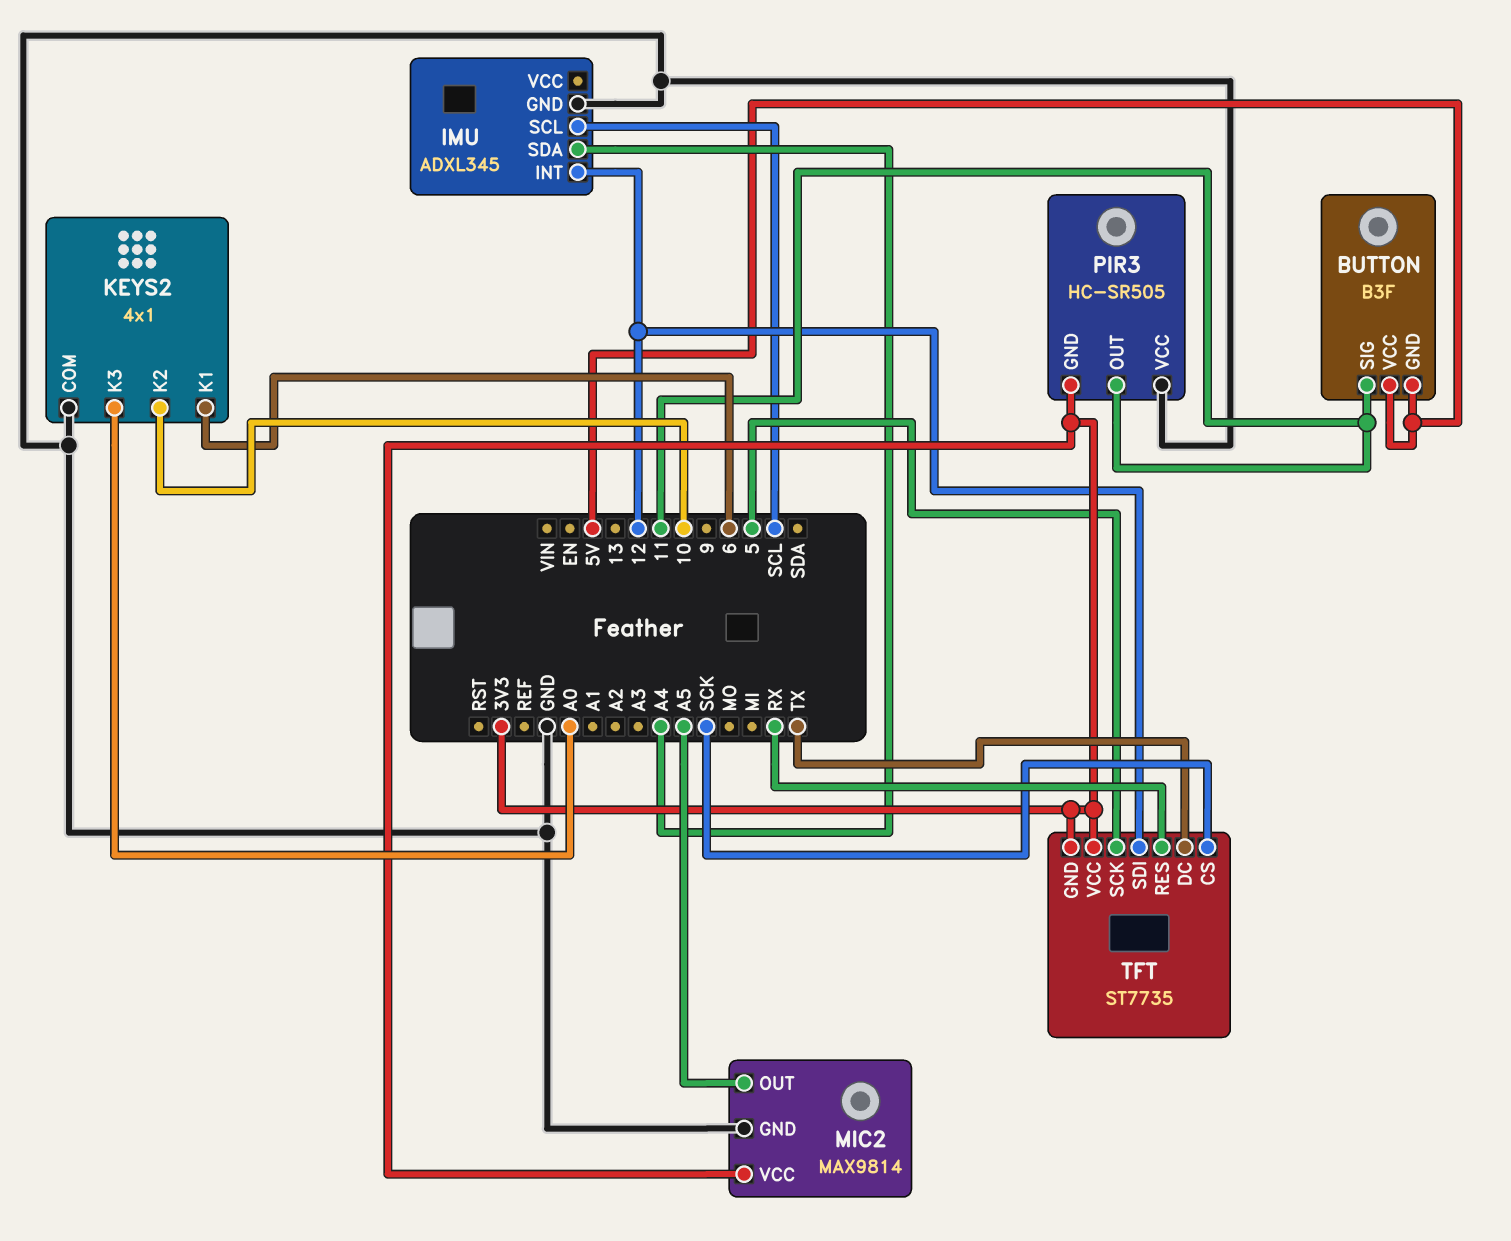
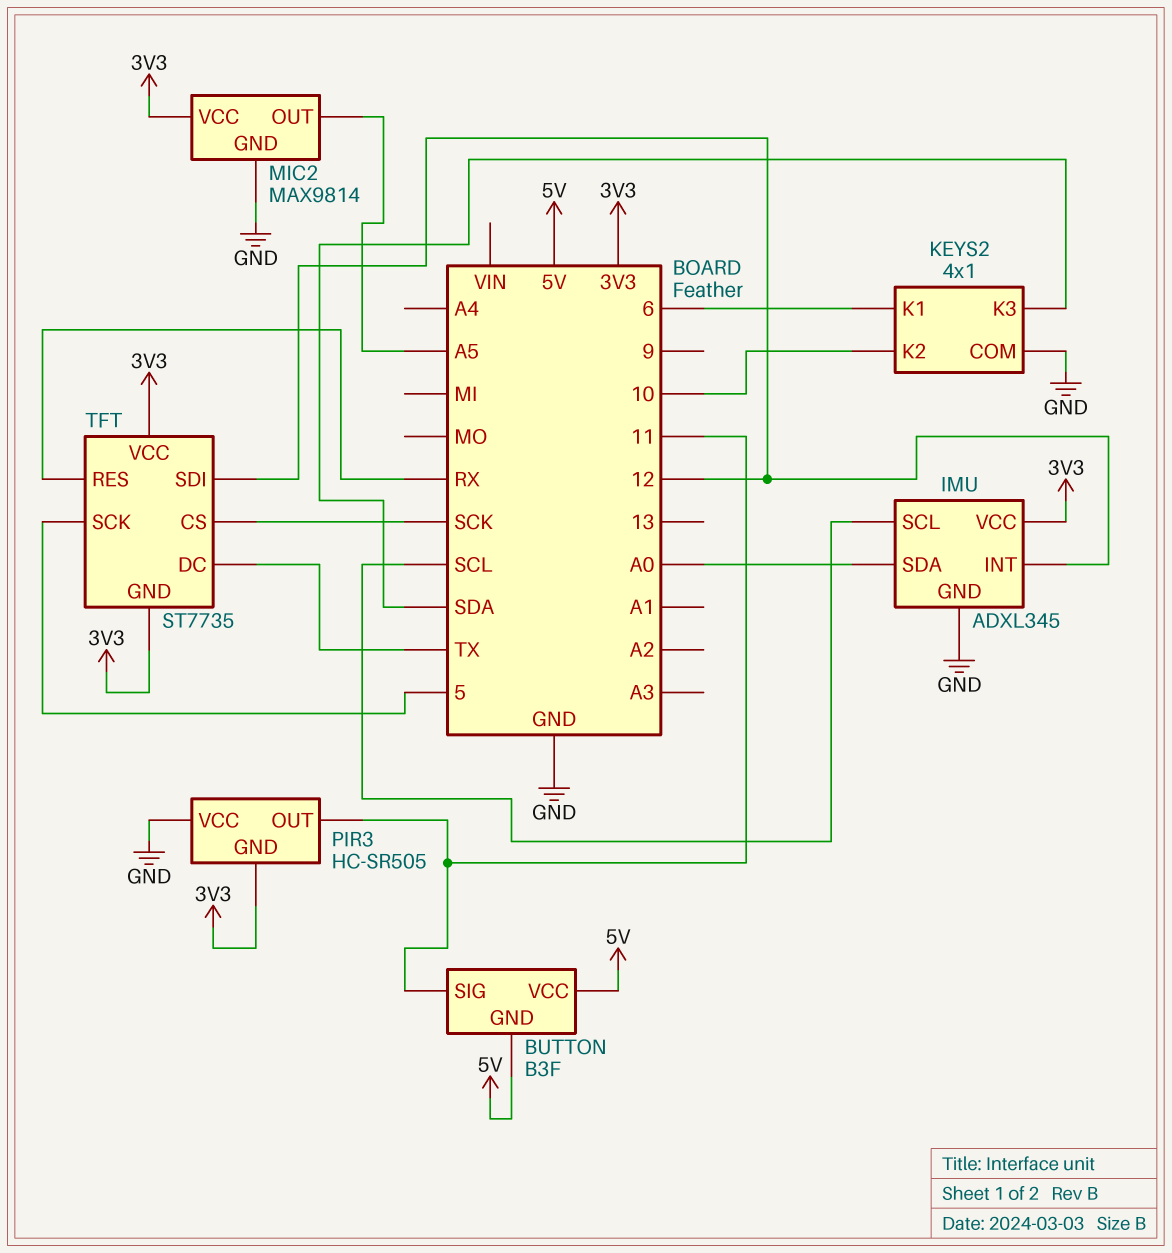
IMU pin SDA: A4 -> A0
IMU pin VCC: none -> 3V3
KEYS2 pin K3: A0 -> SDA

